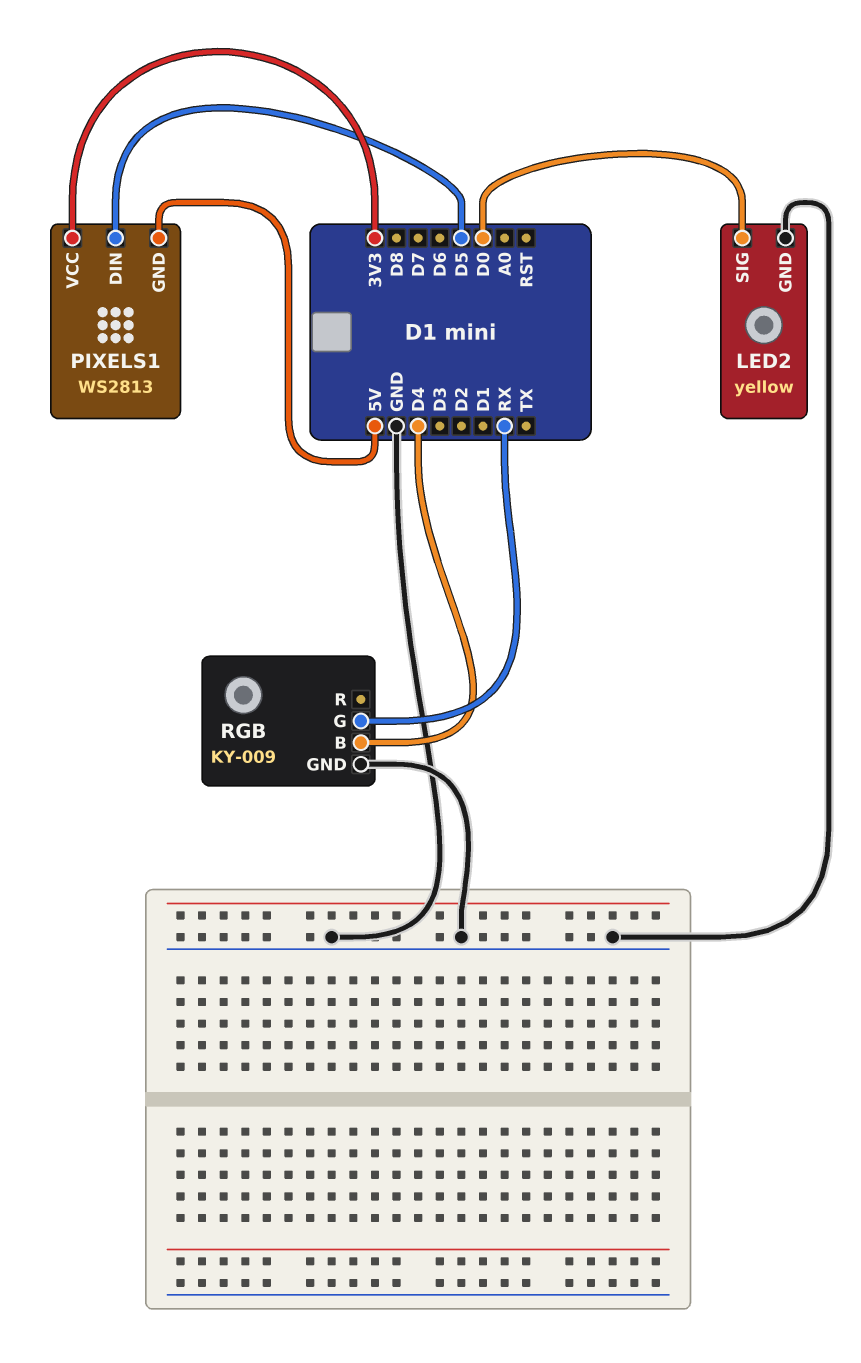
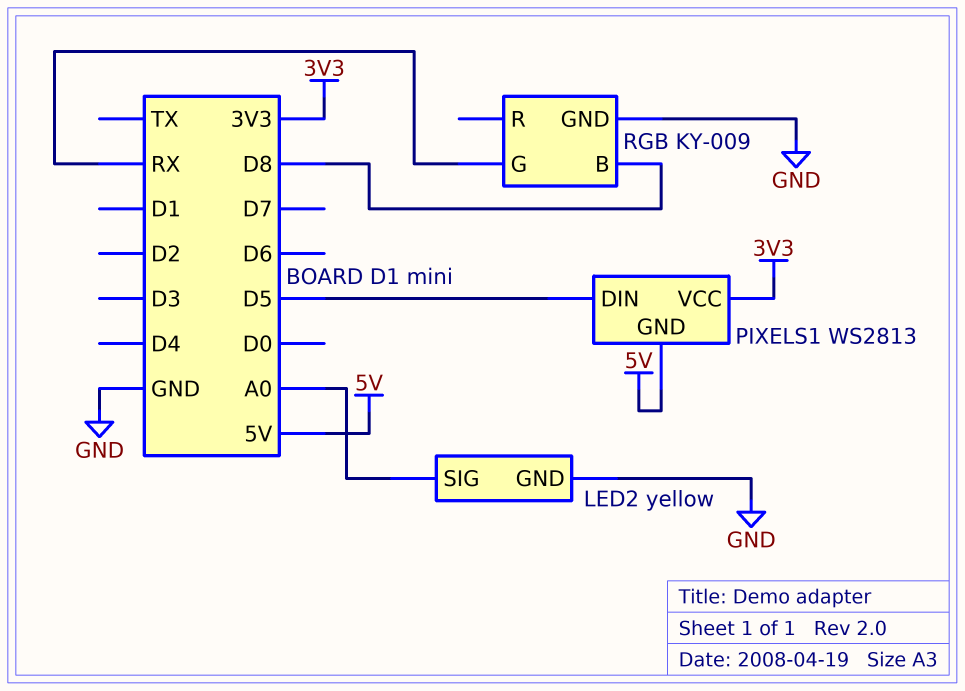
LED2 pin SIG: D0 -> A0
RGB pin B: D4 -> D8

